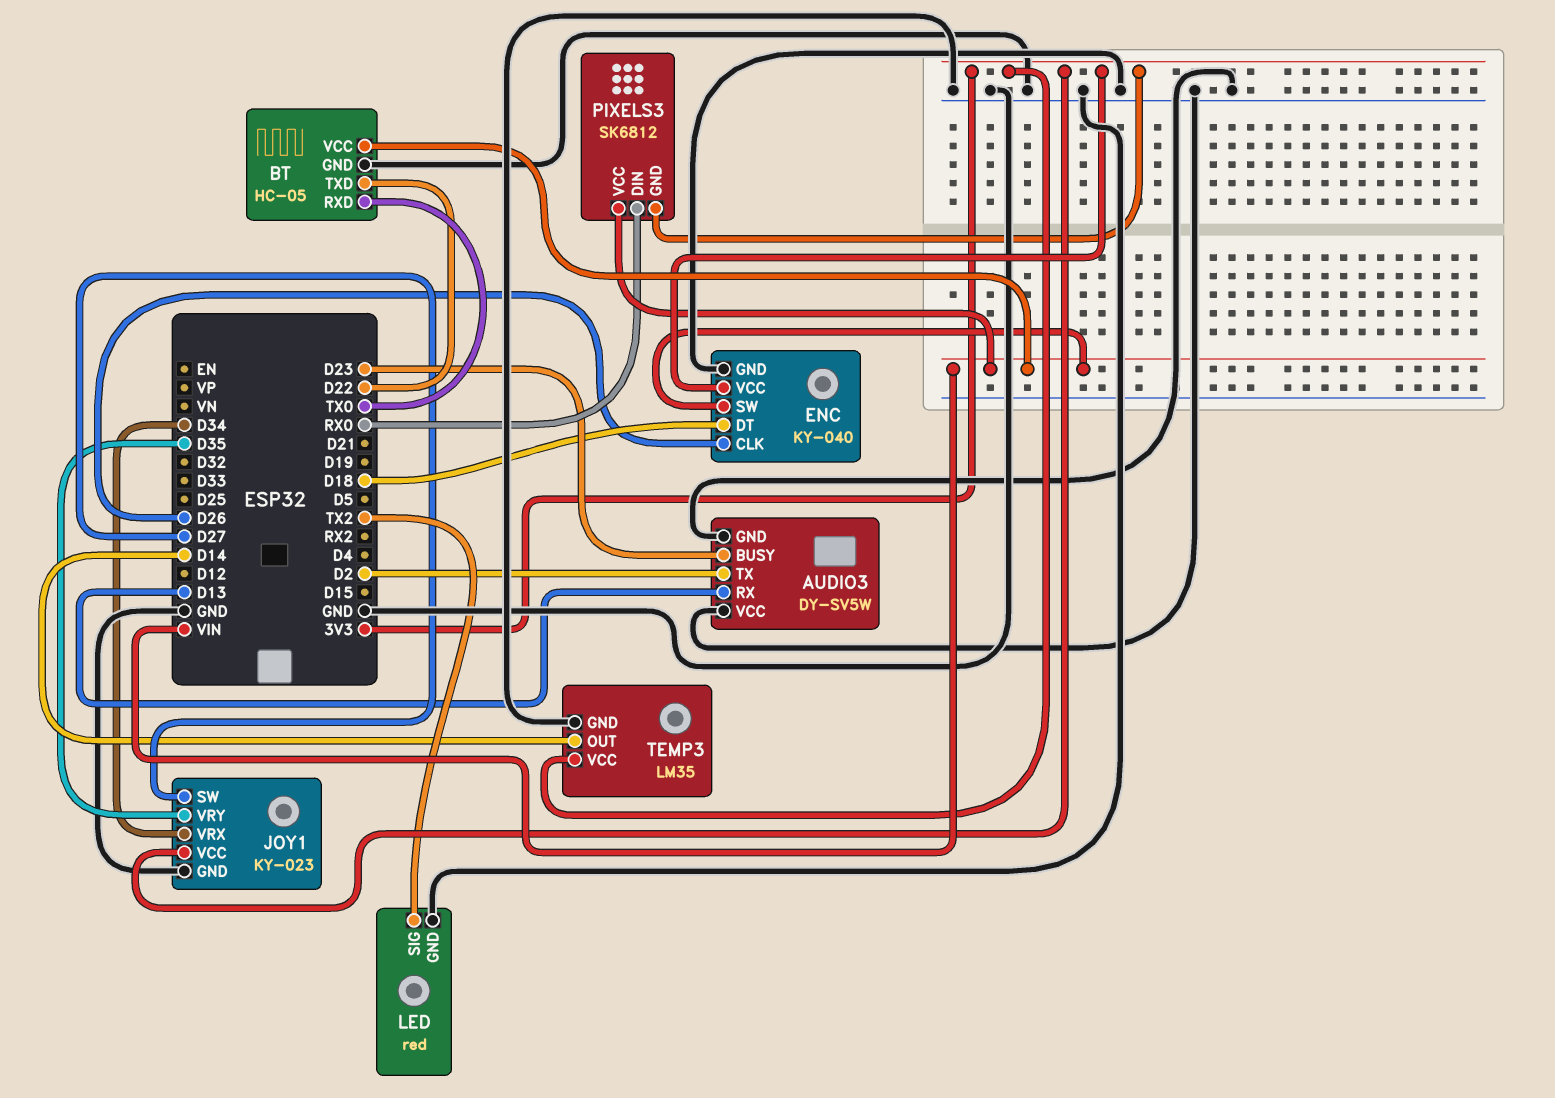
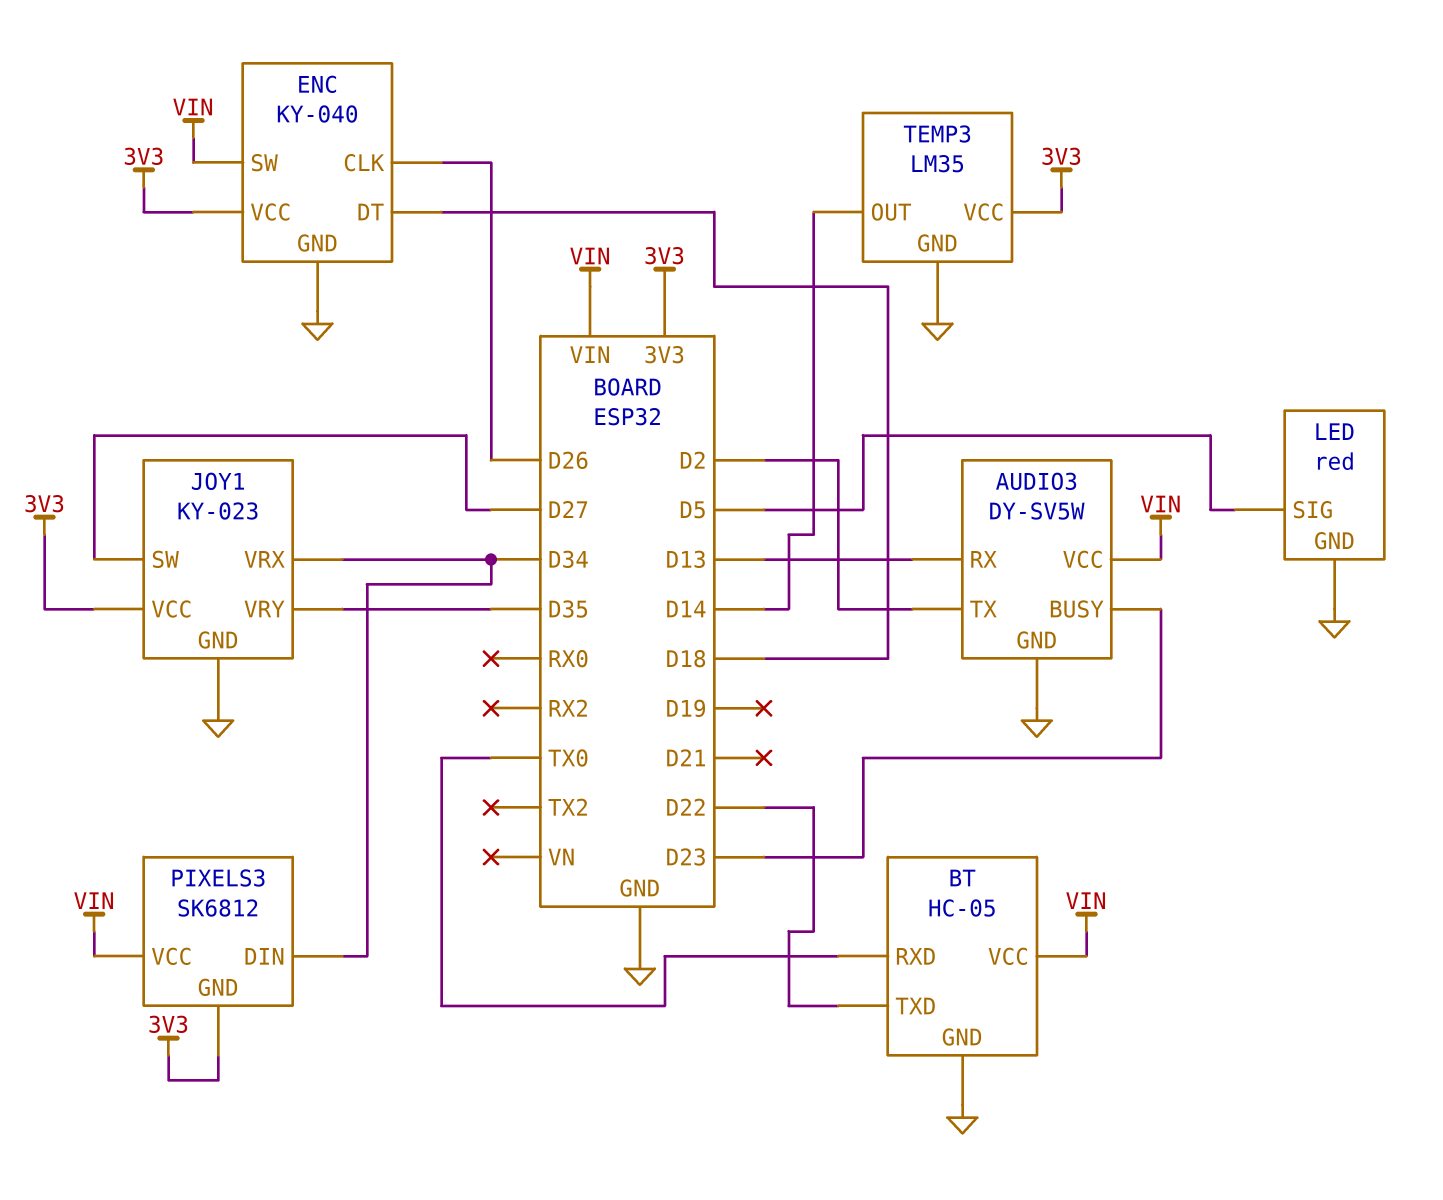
AUDIO3 pin VCC: GND -> VIN
LED pin SIG: TX2 -> D5
PIXELS3 pin DIN: RX0 -> D34

